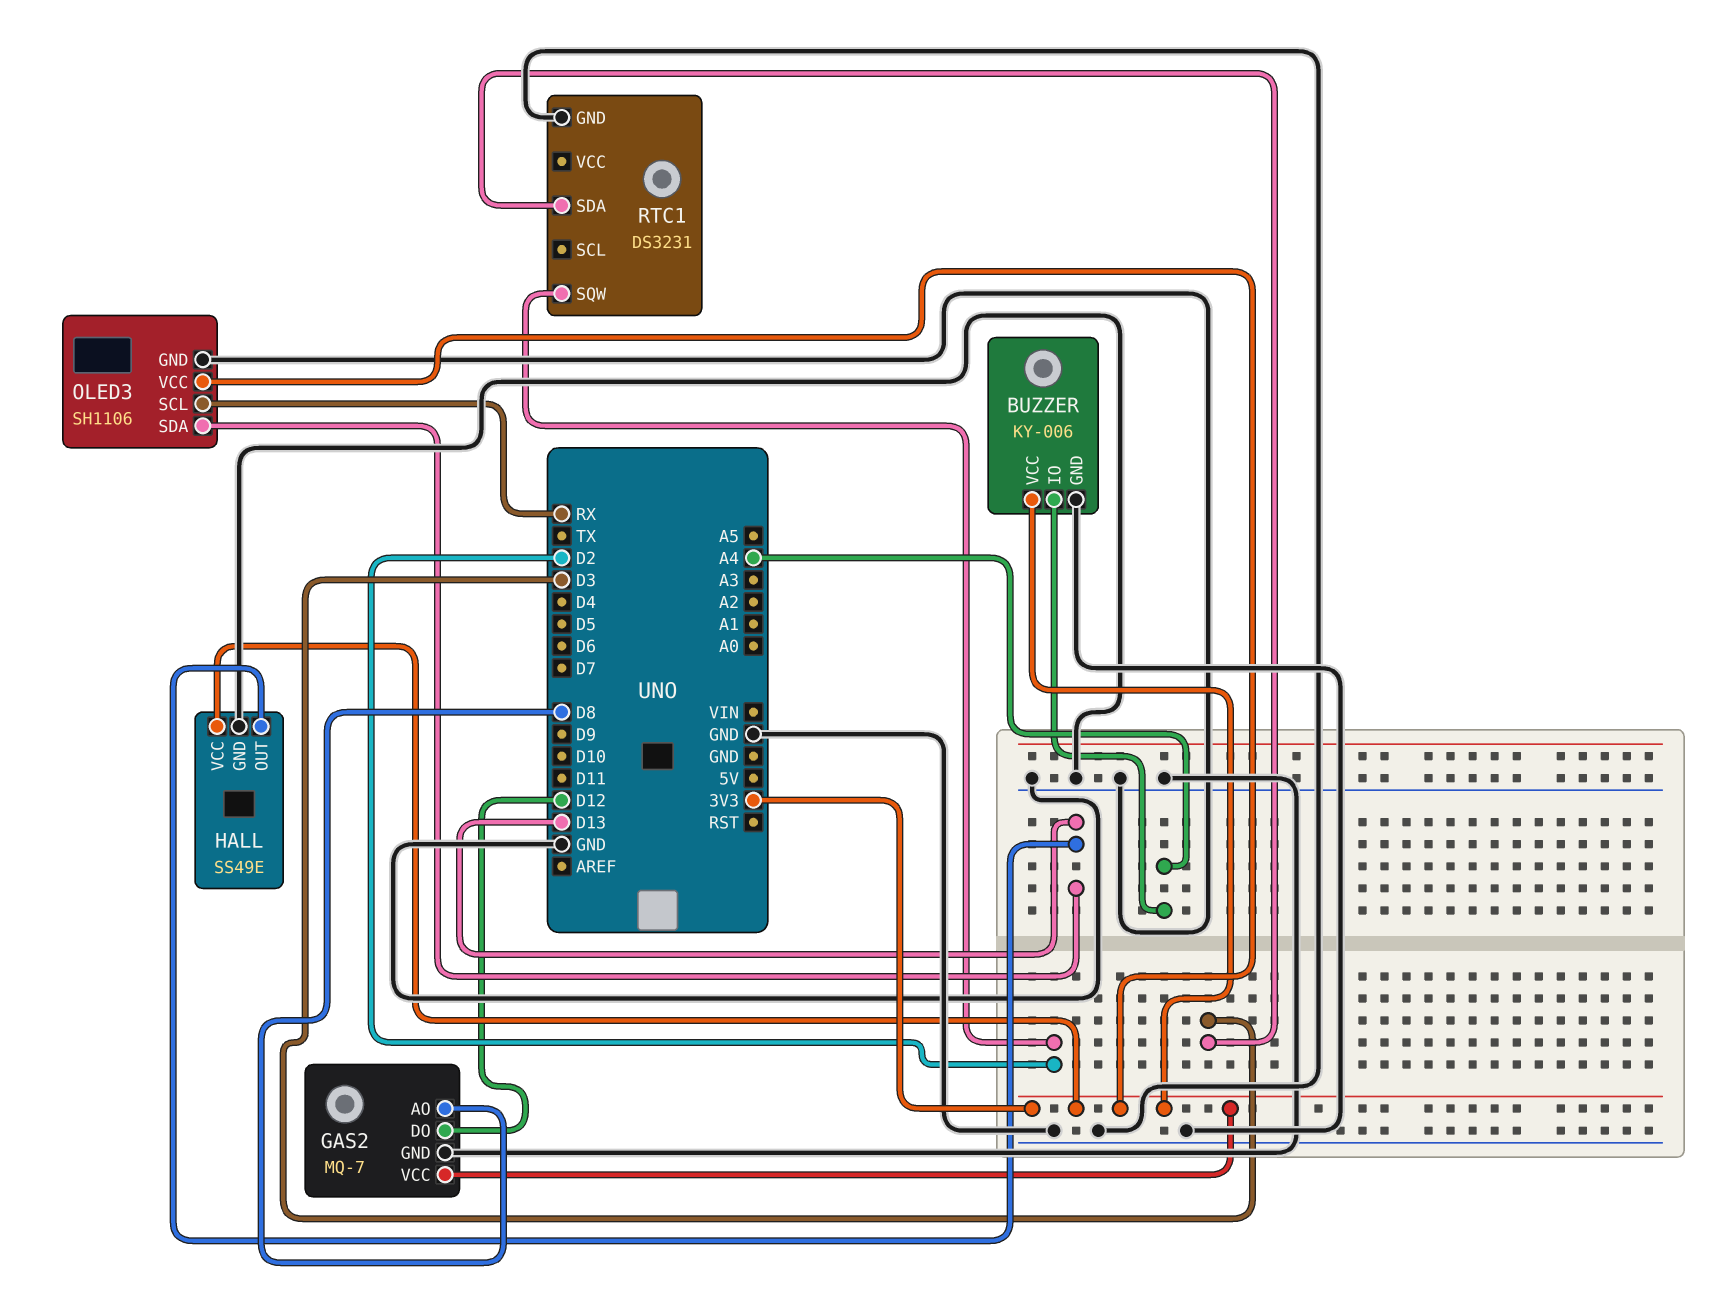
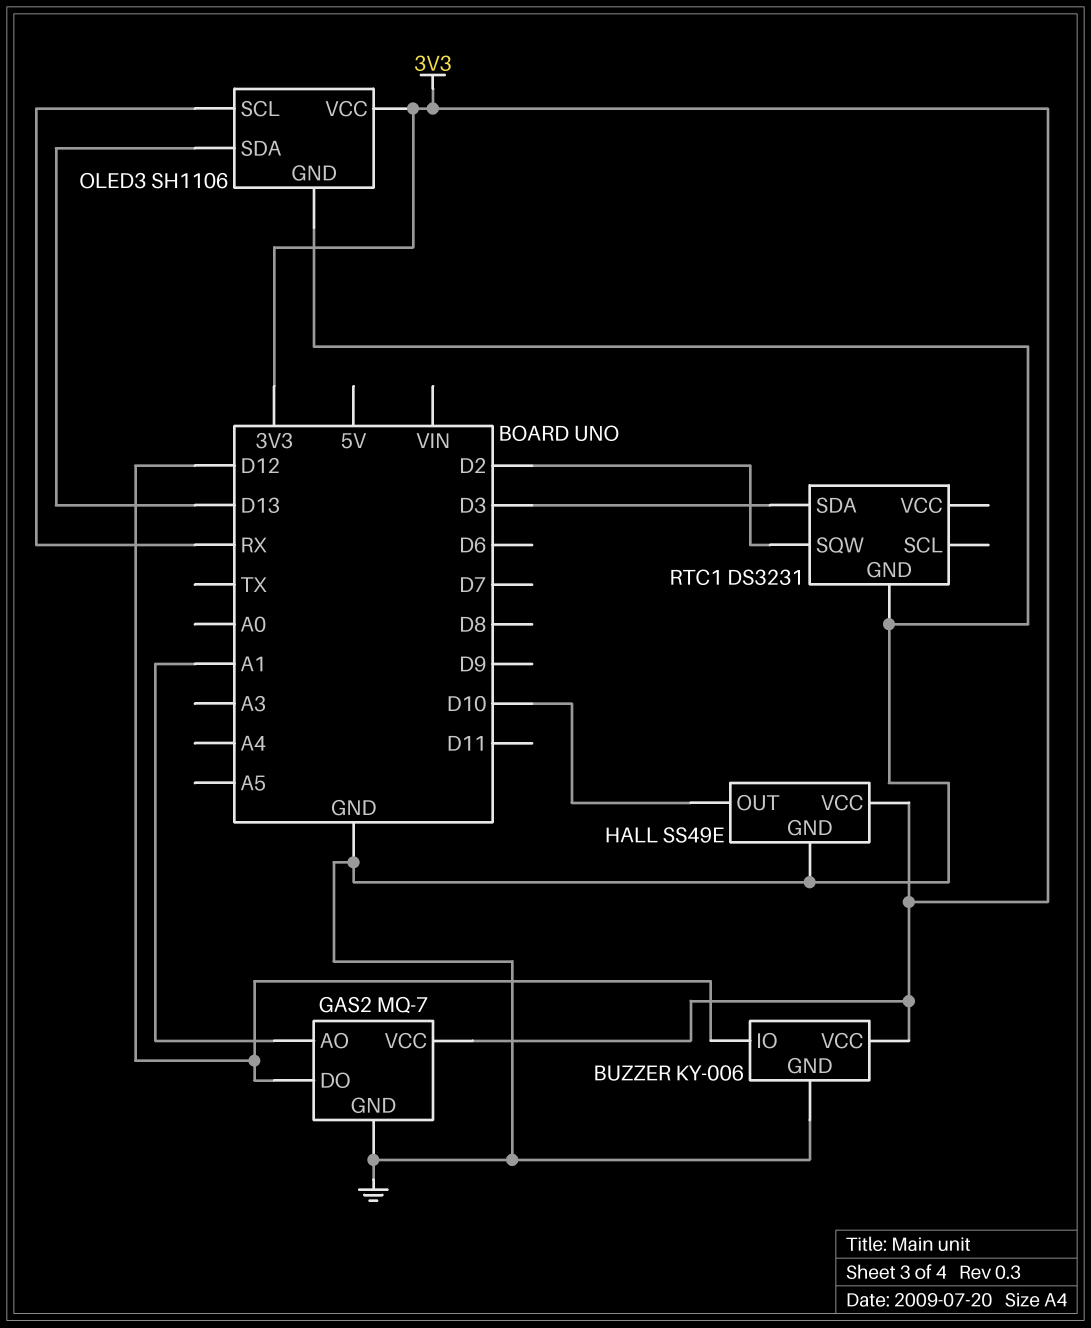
BUZZER pin IO: A4 -> D12
GAS2 pin AO: D8 -> A1
HALL pin OUT: D13 -> D10

